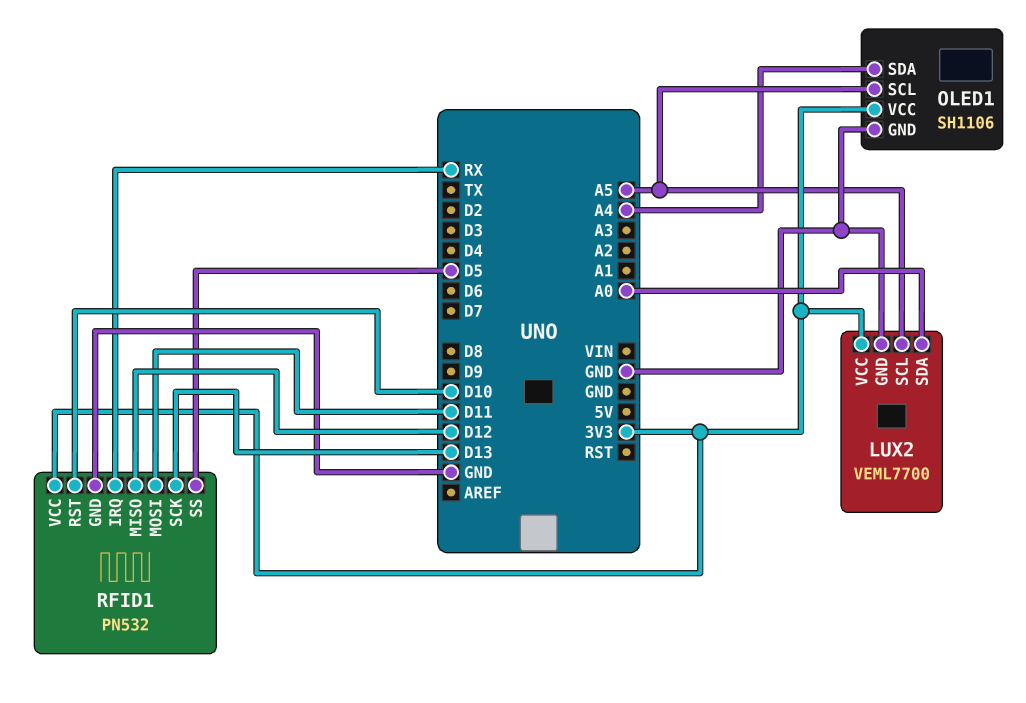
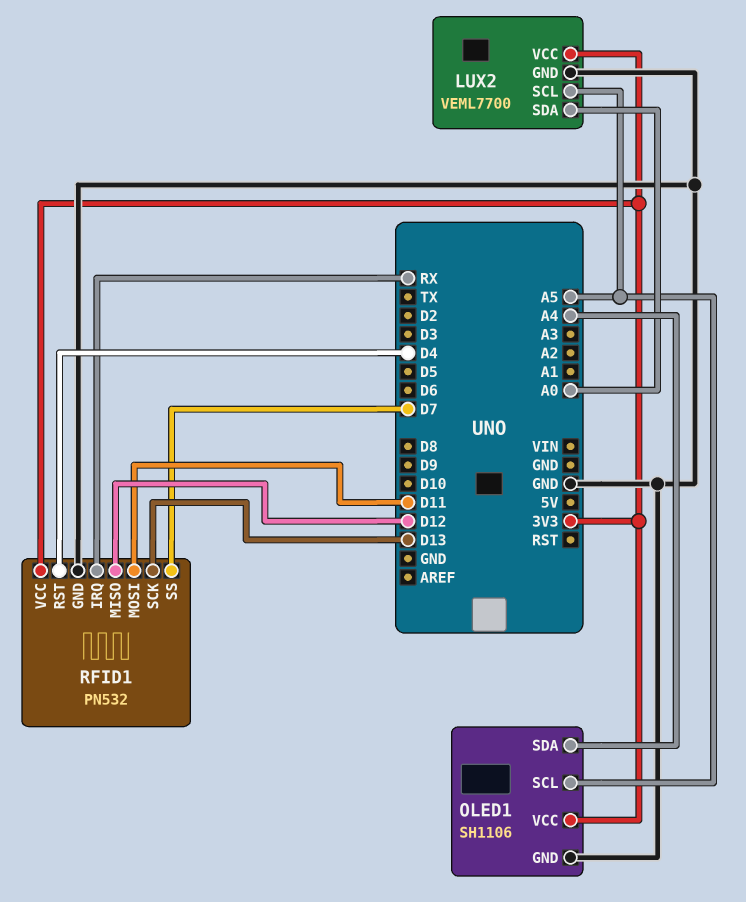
RFID1 pin RST: D10 -> D4
RFID1 pin SS: D5 -> D7

